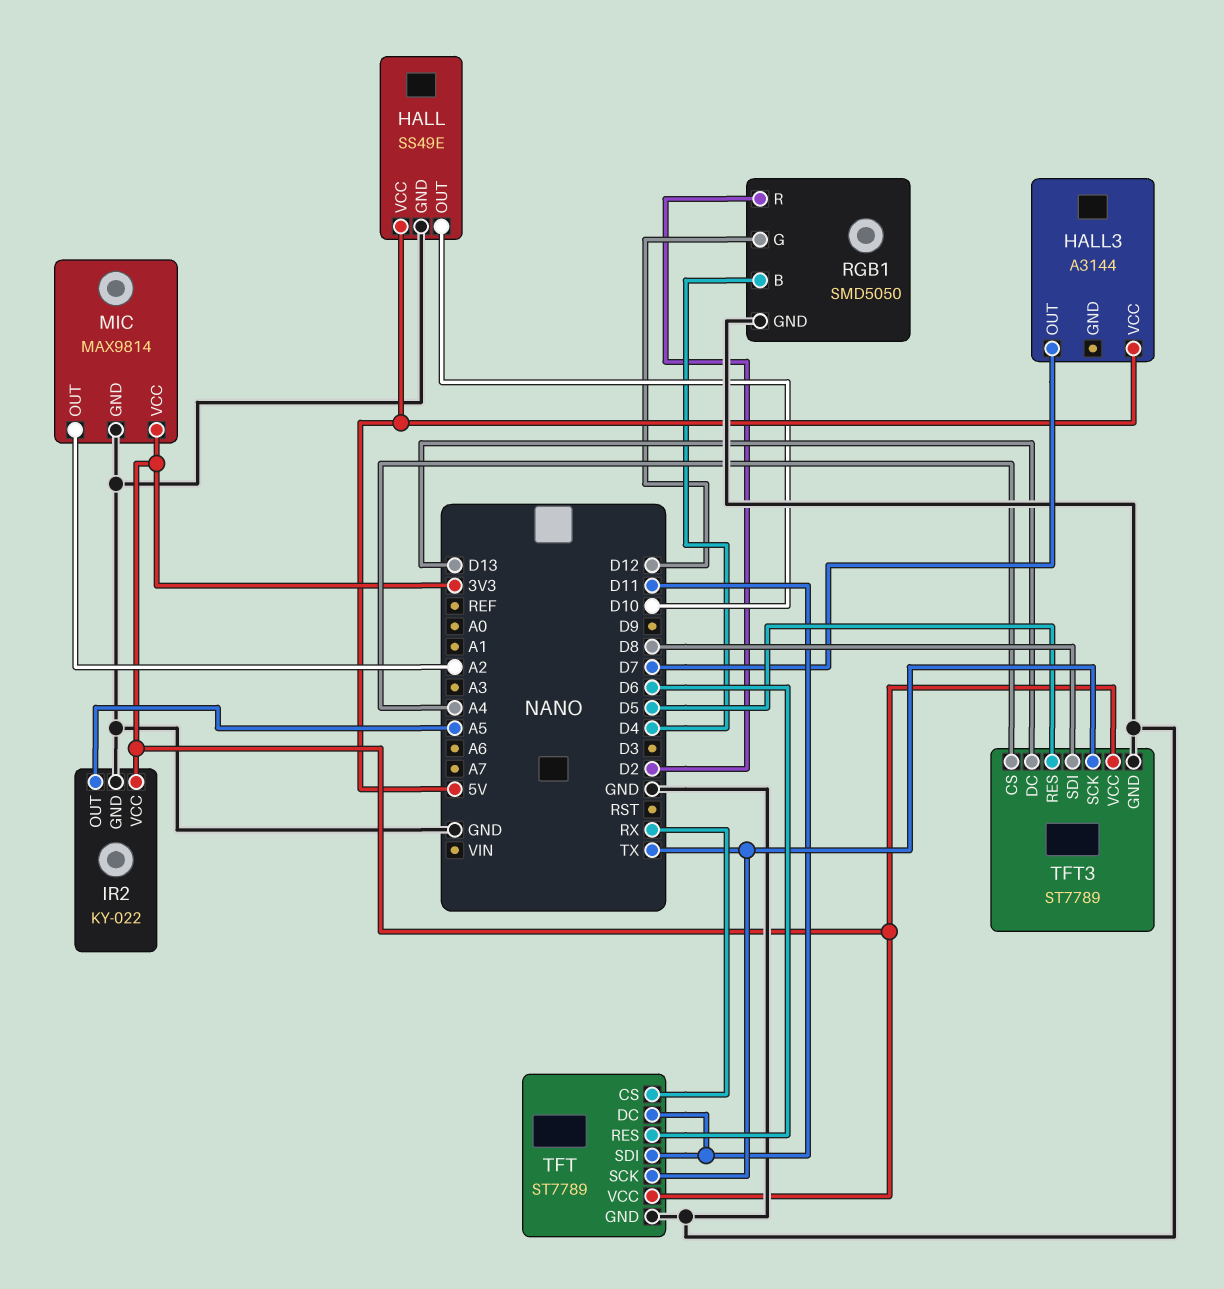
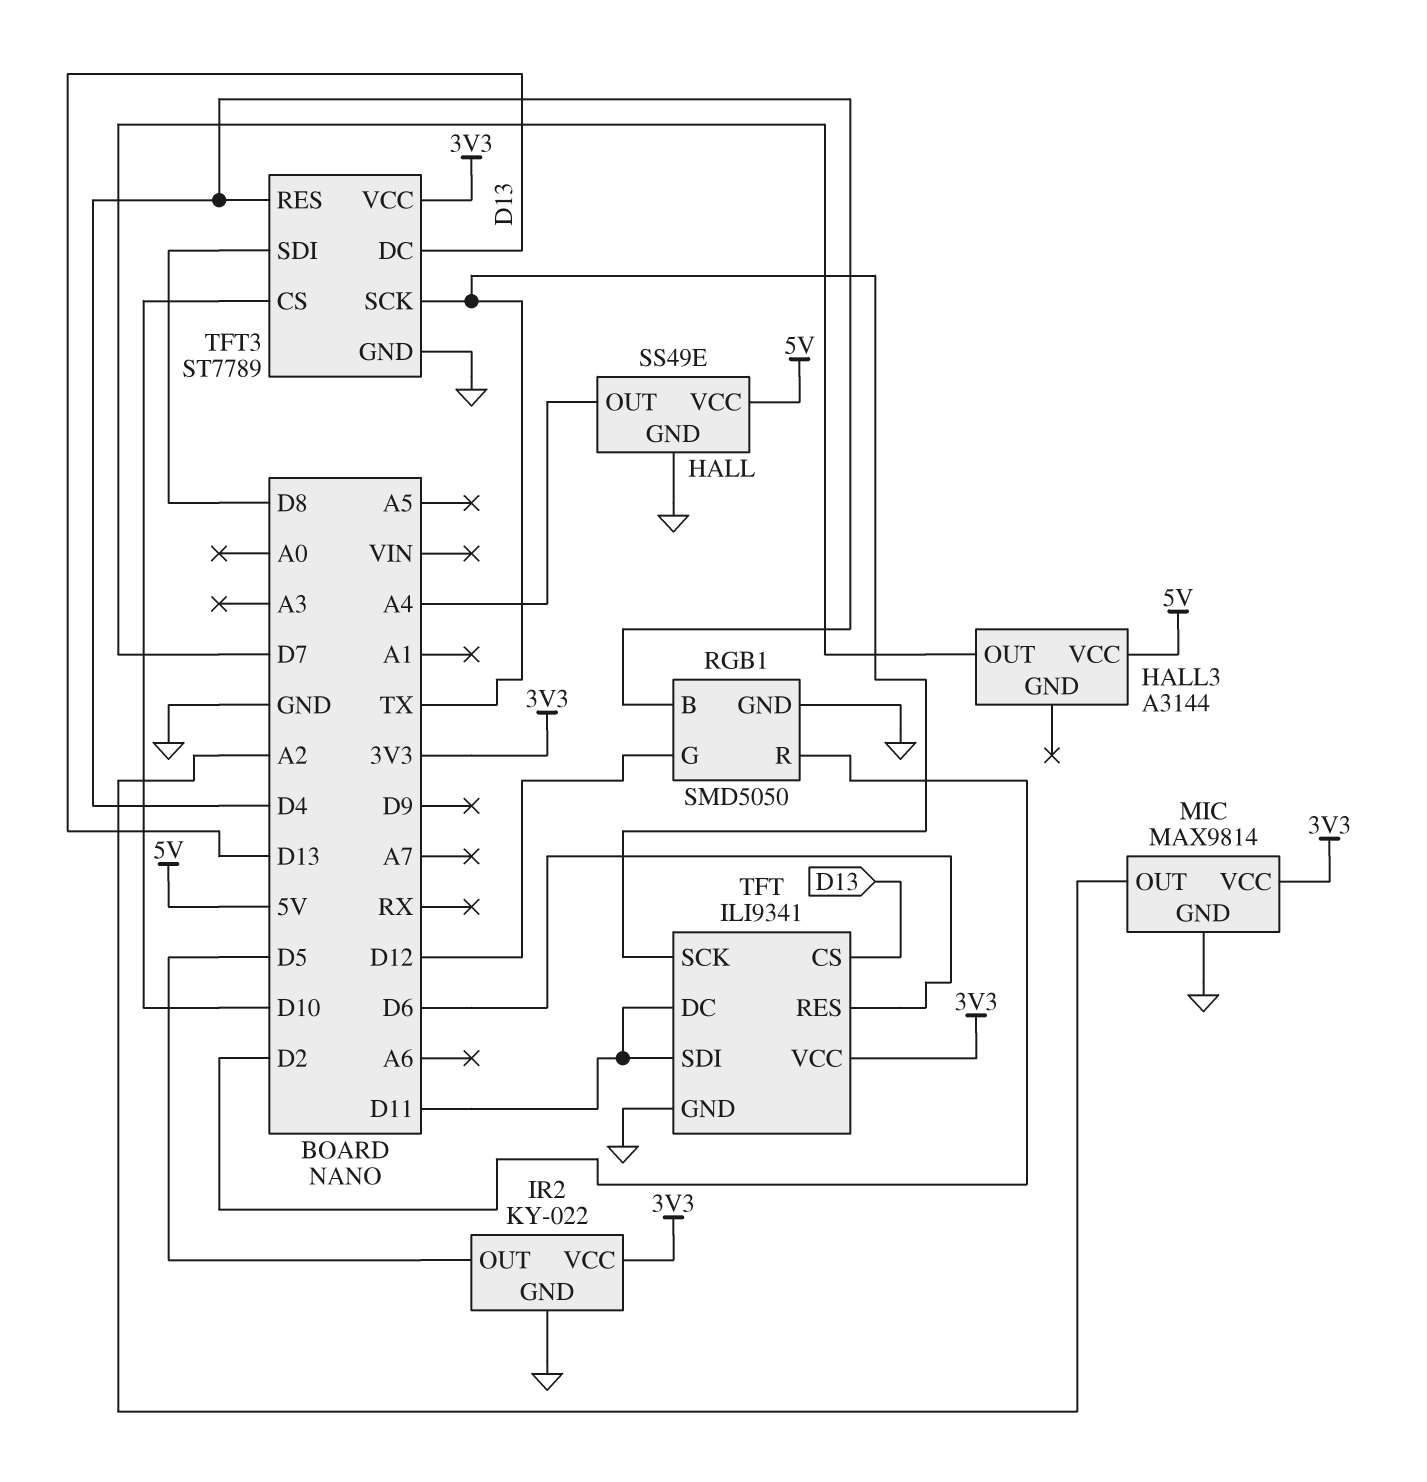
HALL pin OUT: D10 -> A4
IR2 pin OUT: A5 -> D5
TFT: ST7789 -> ILI9341
TFT pin CS: RX -> D13
TFT3 pin CS: A4 -> D10
TFT3 pin RES: D5 -> D4

